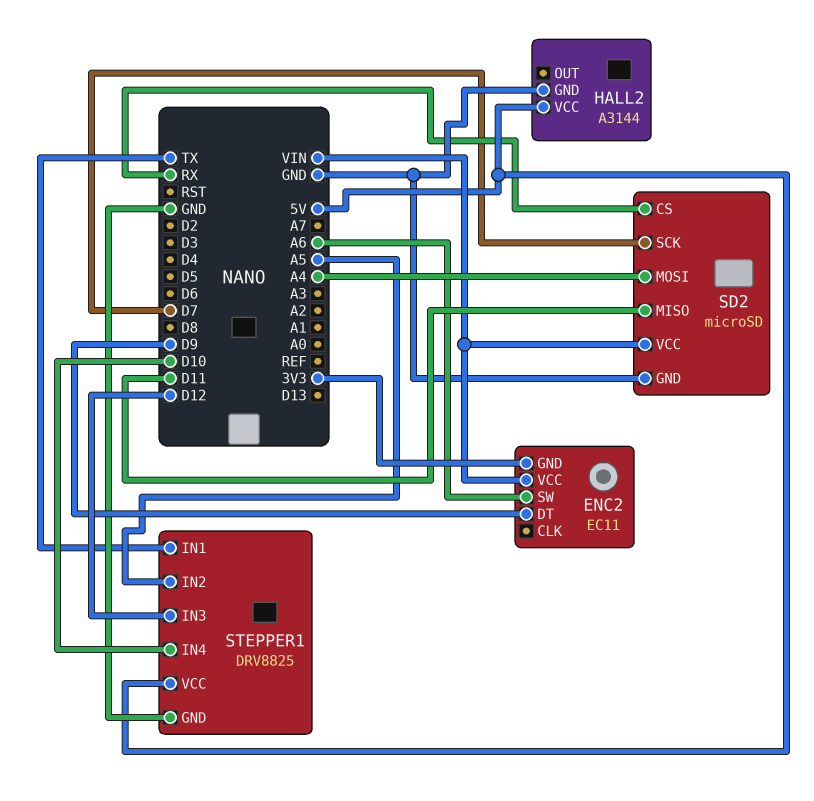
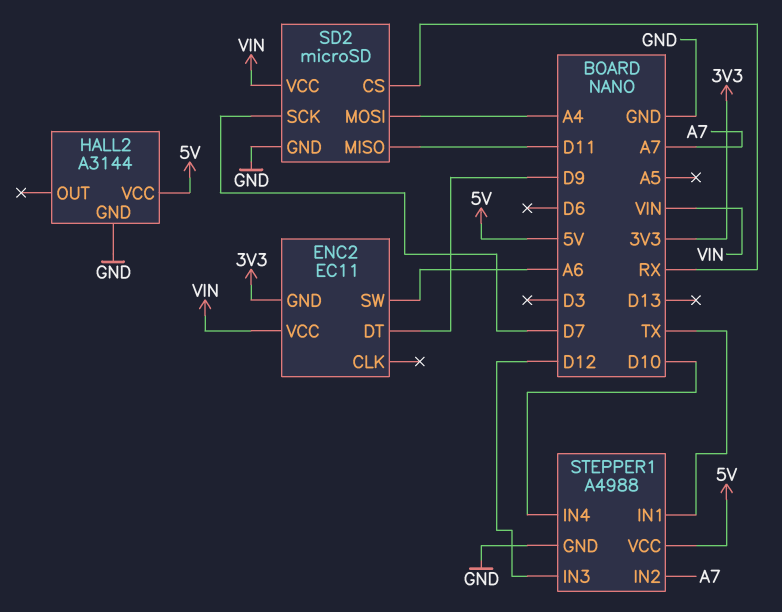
STEPPER1: DRV8825 -> A4988
STEPPER1 pin IN2: A5 -> A7

